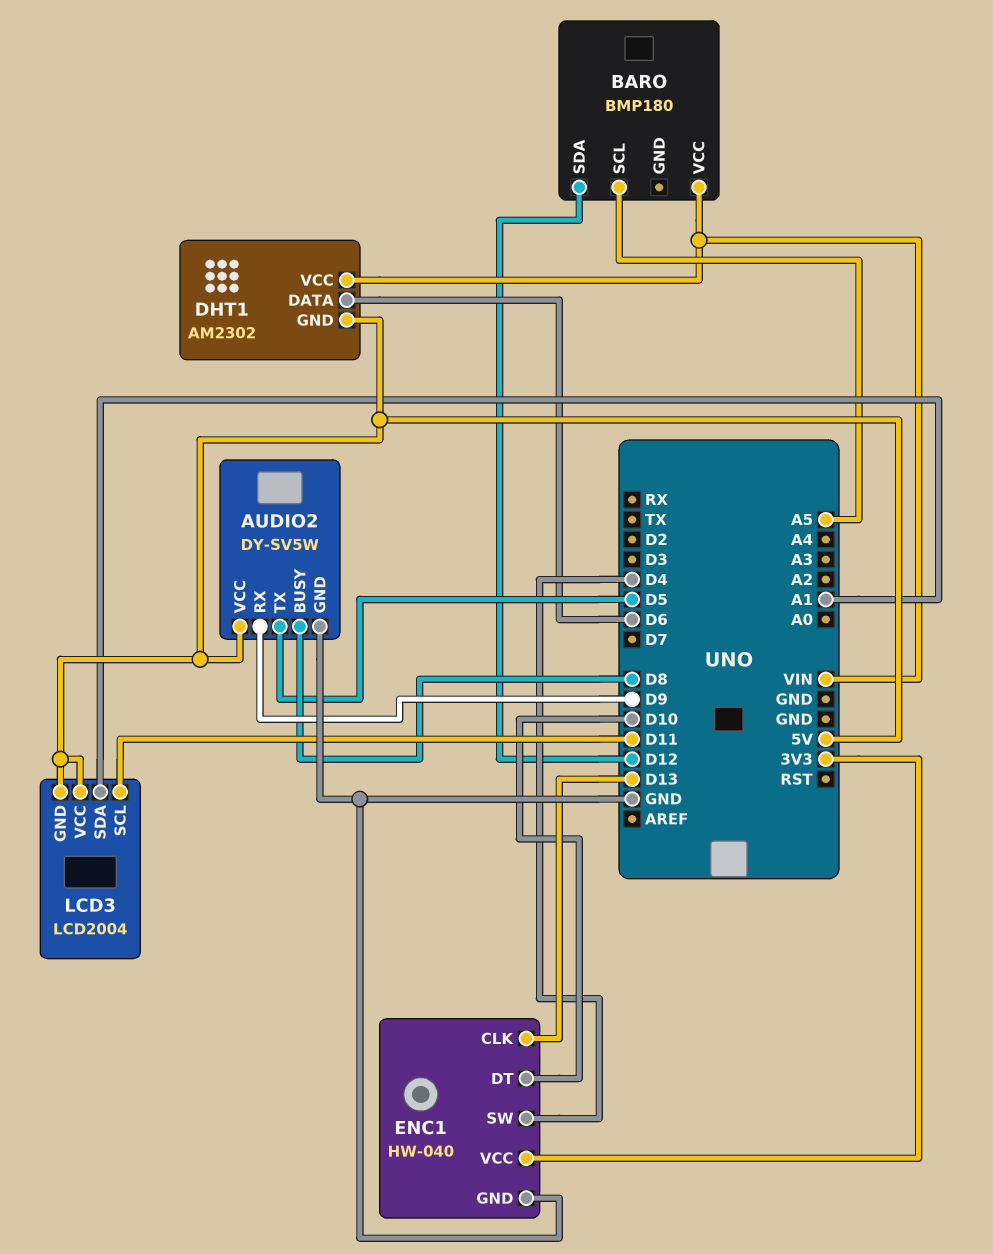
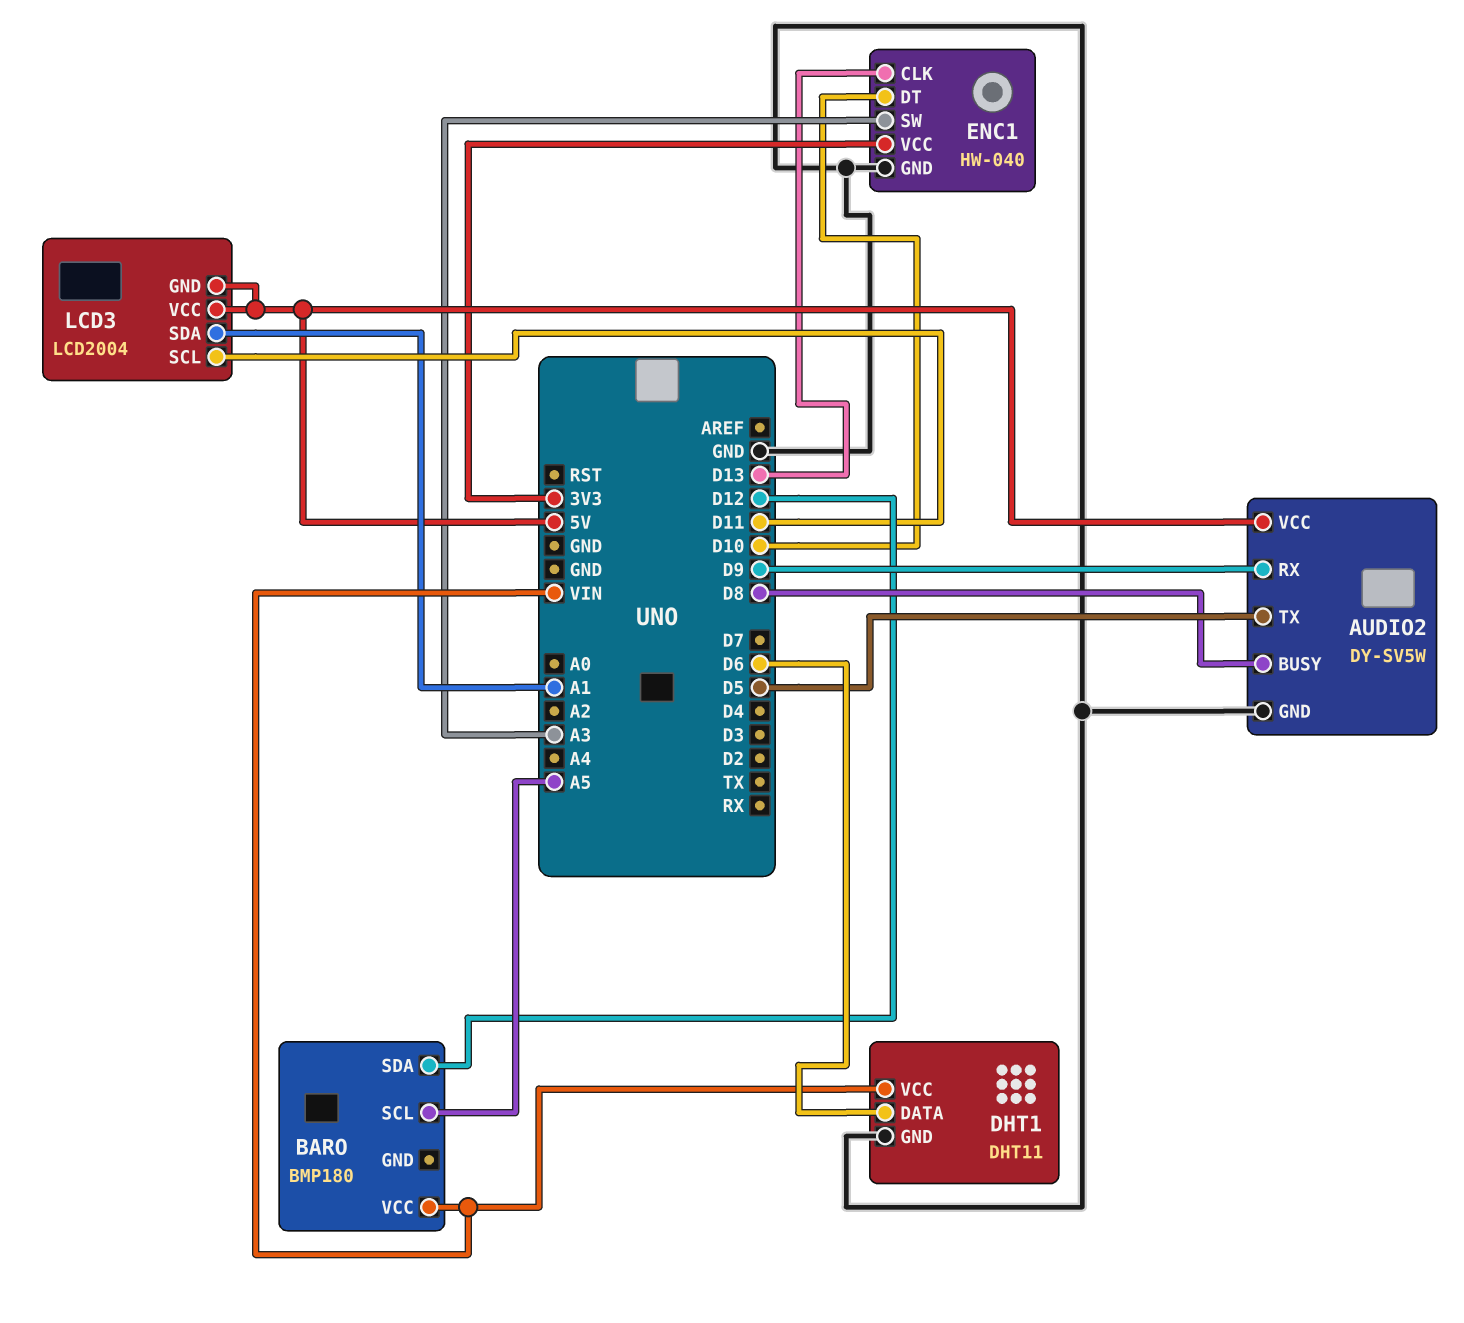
DHT1: AM2302 -> DHT11
DHT1 pin GND: 5V -> GND
ENC1 pin SW: D4 -> A3

